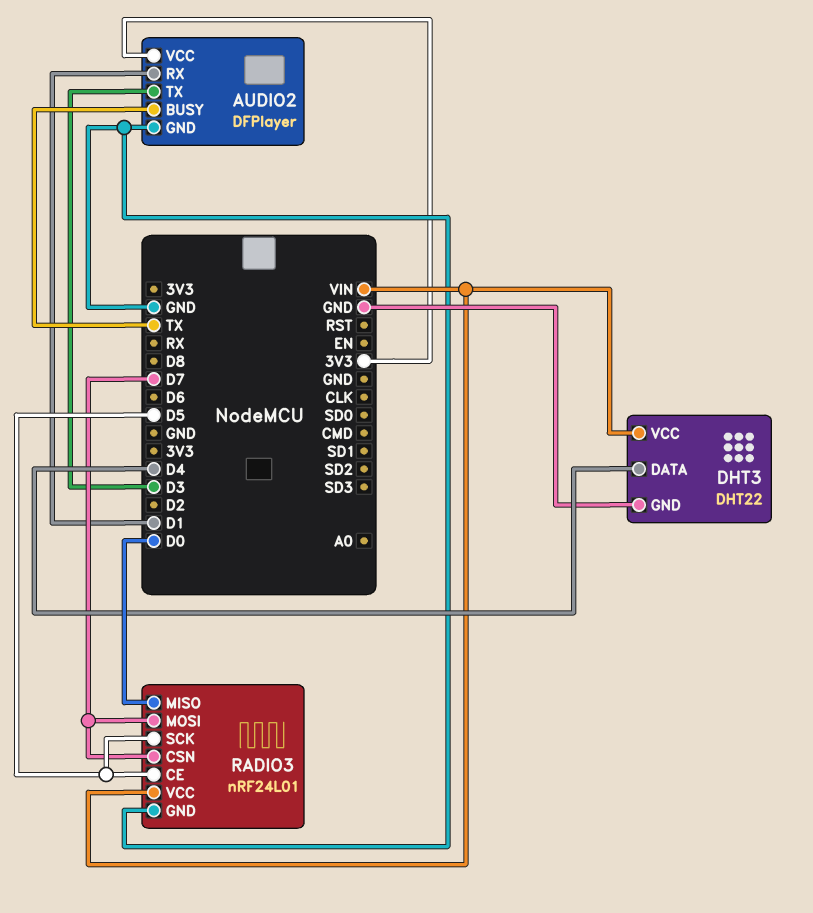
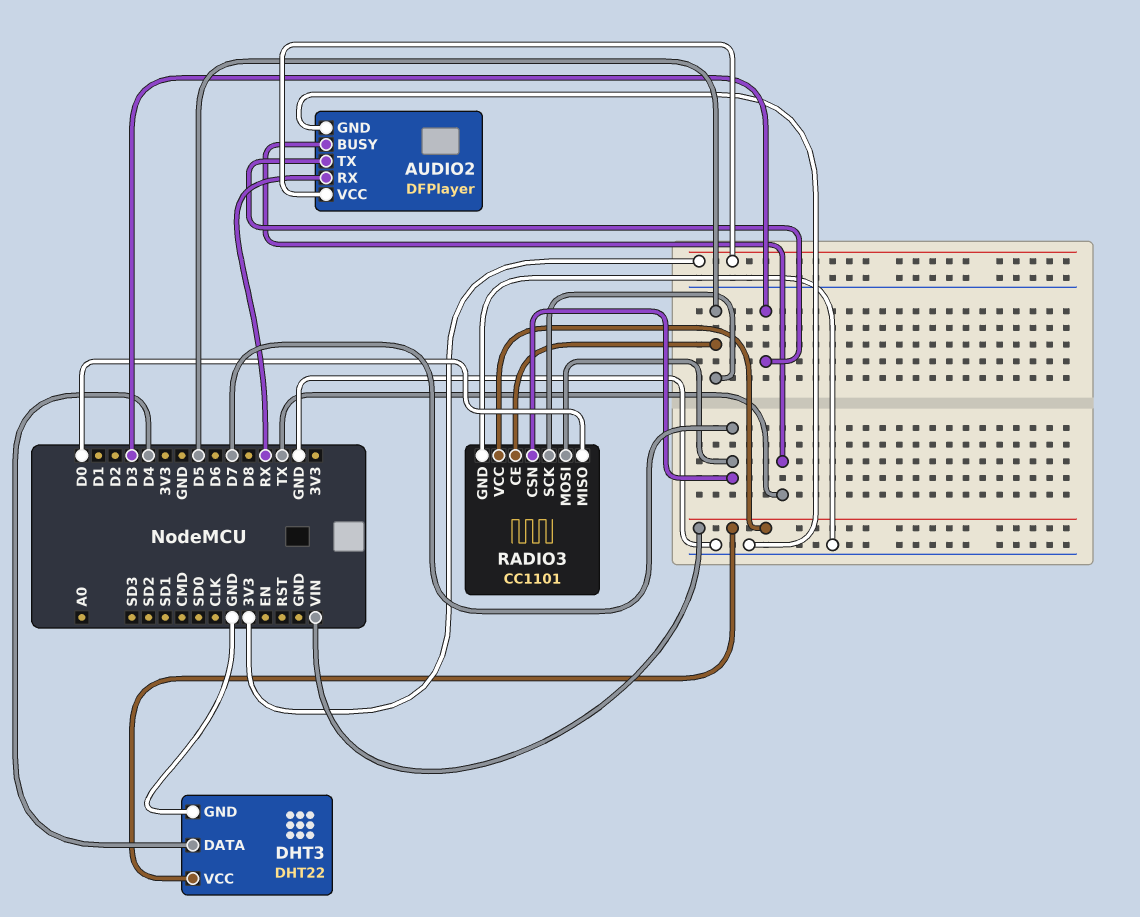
AUDIO2 pin RX: D1 -> RX
RADIO3: nRF24L01 -> CC1101

